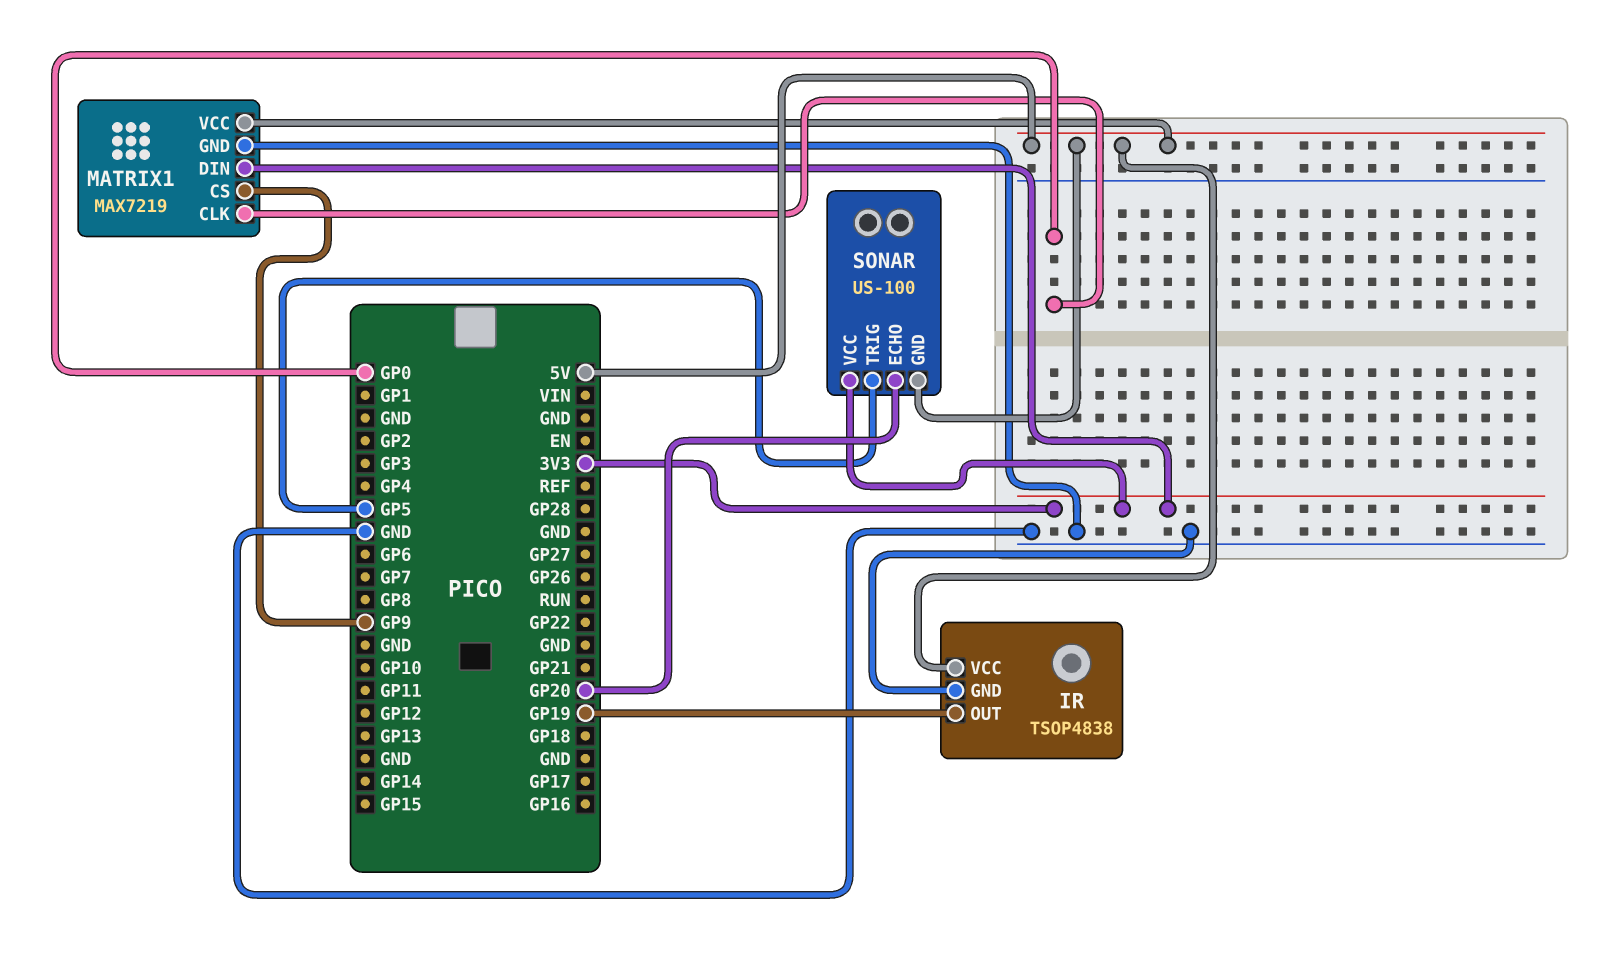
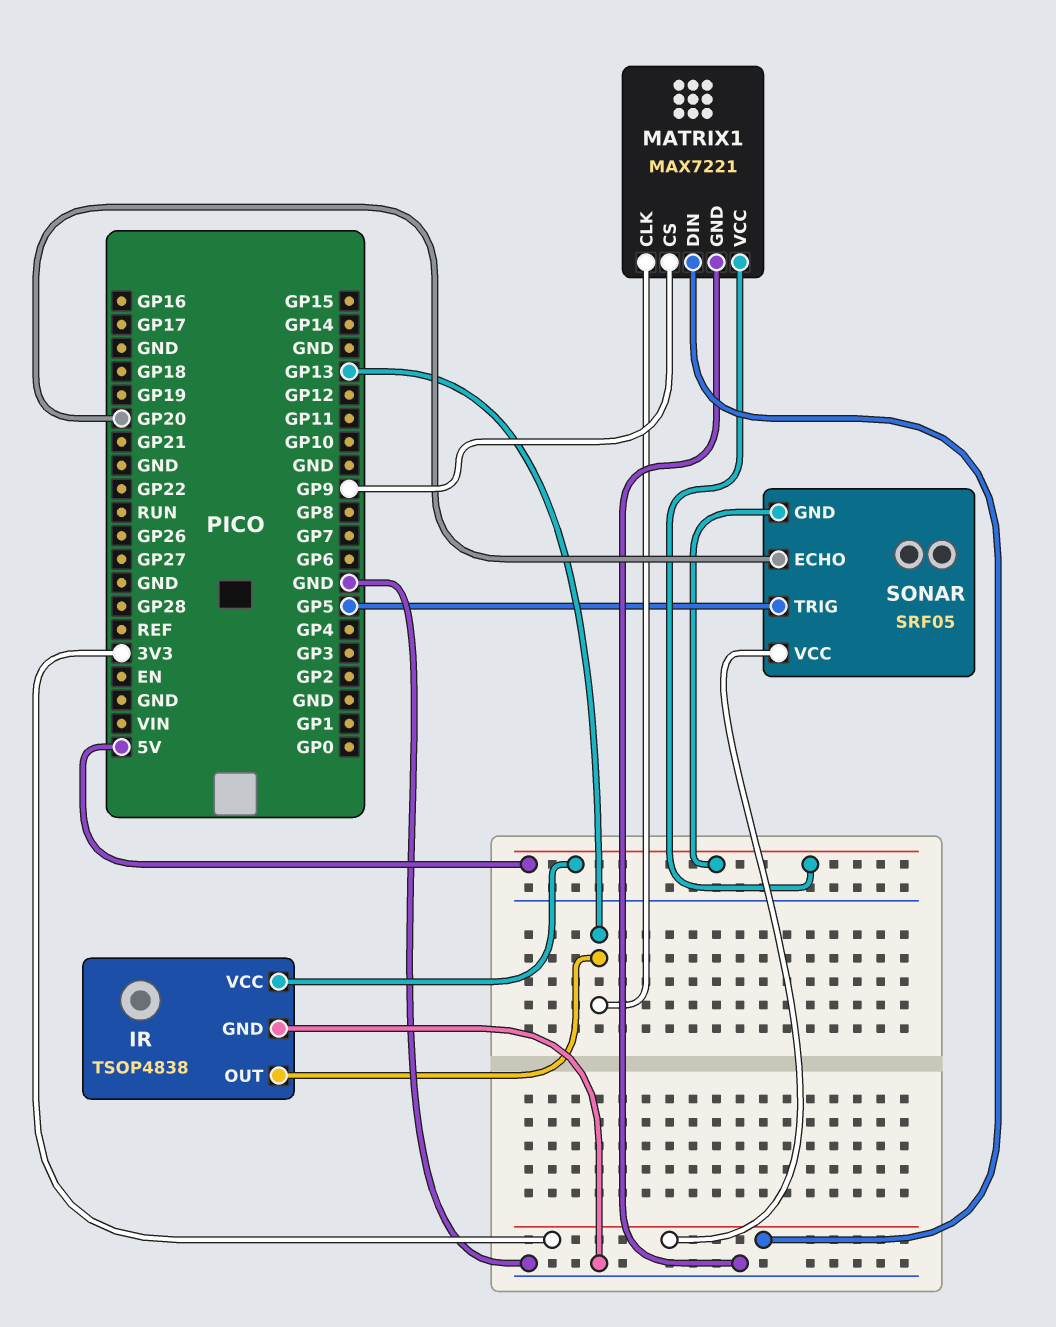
IR pin OUT: GP19 -> GP13
MATRIX1: MAX7219 -> MAX7221
MATRIX1 pin CLK: GP0 -> GP13
SONAR: US-100 -> SRF05

